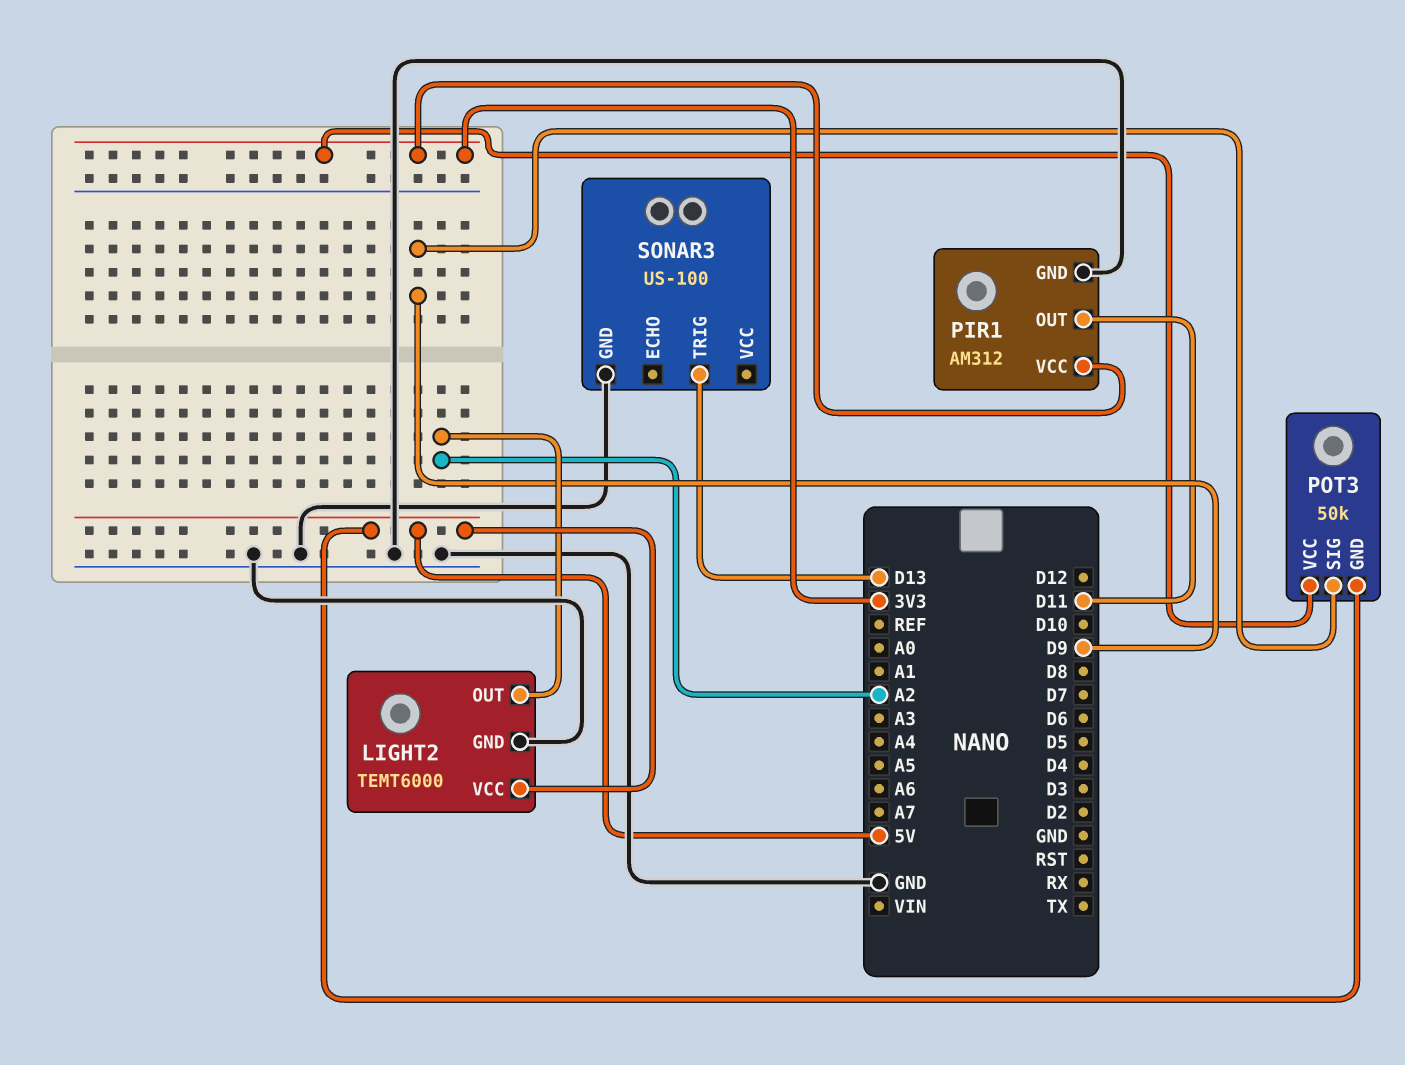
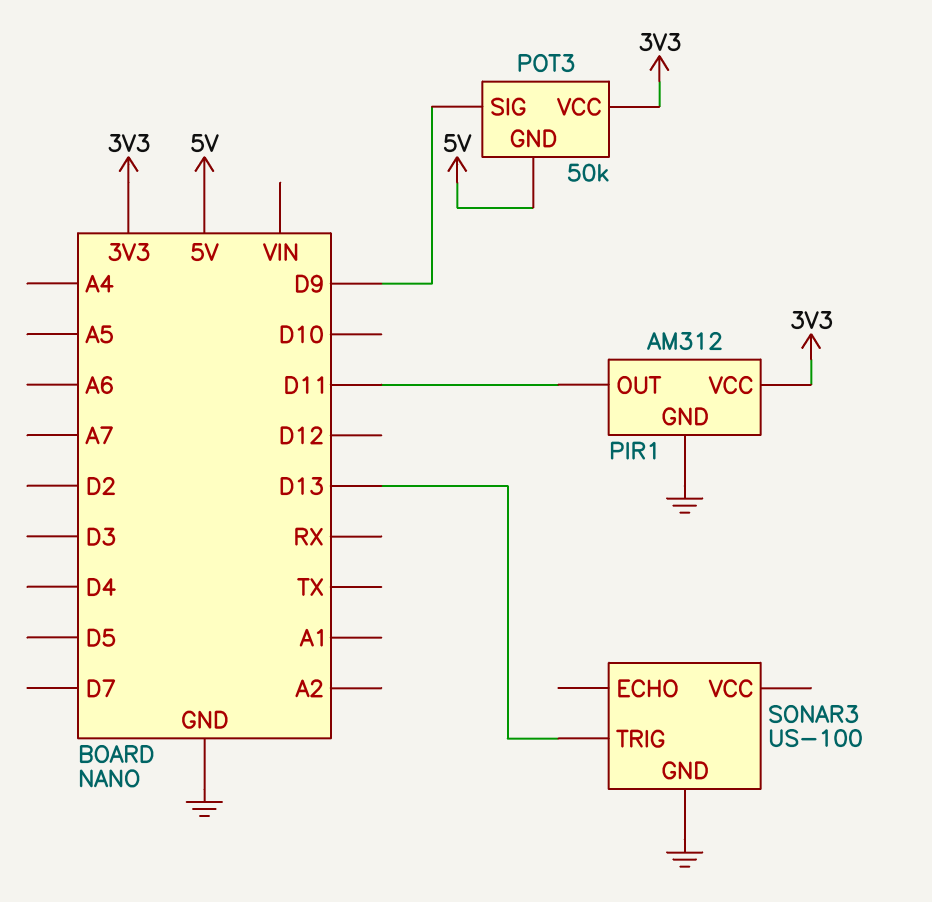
LIGHT2: TEMT6000 -> none
LIGHT2 pin GND: GND -> none
LIGHT2 pin OUT: A2 -> none
LIGHT2 pin VCC: 5V -> none

